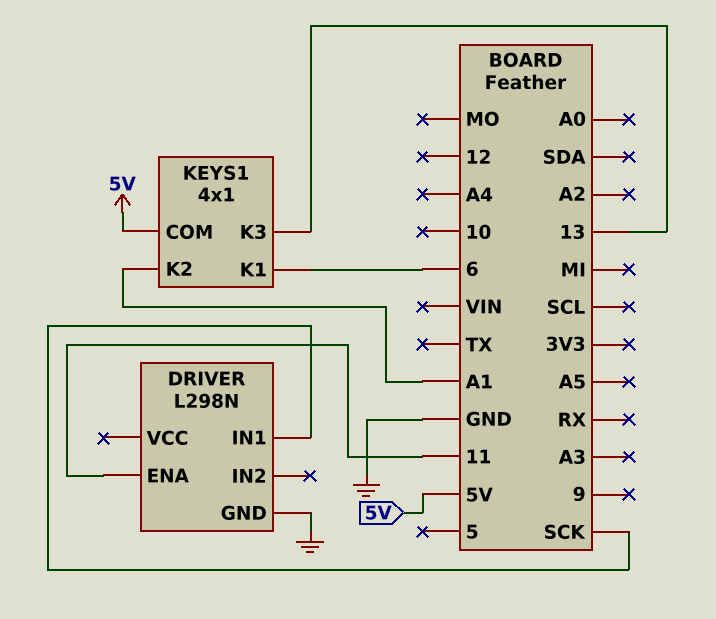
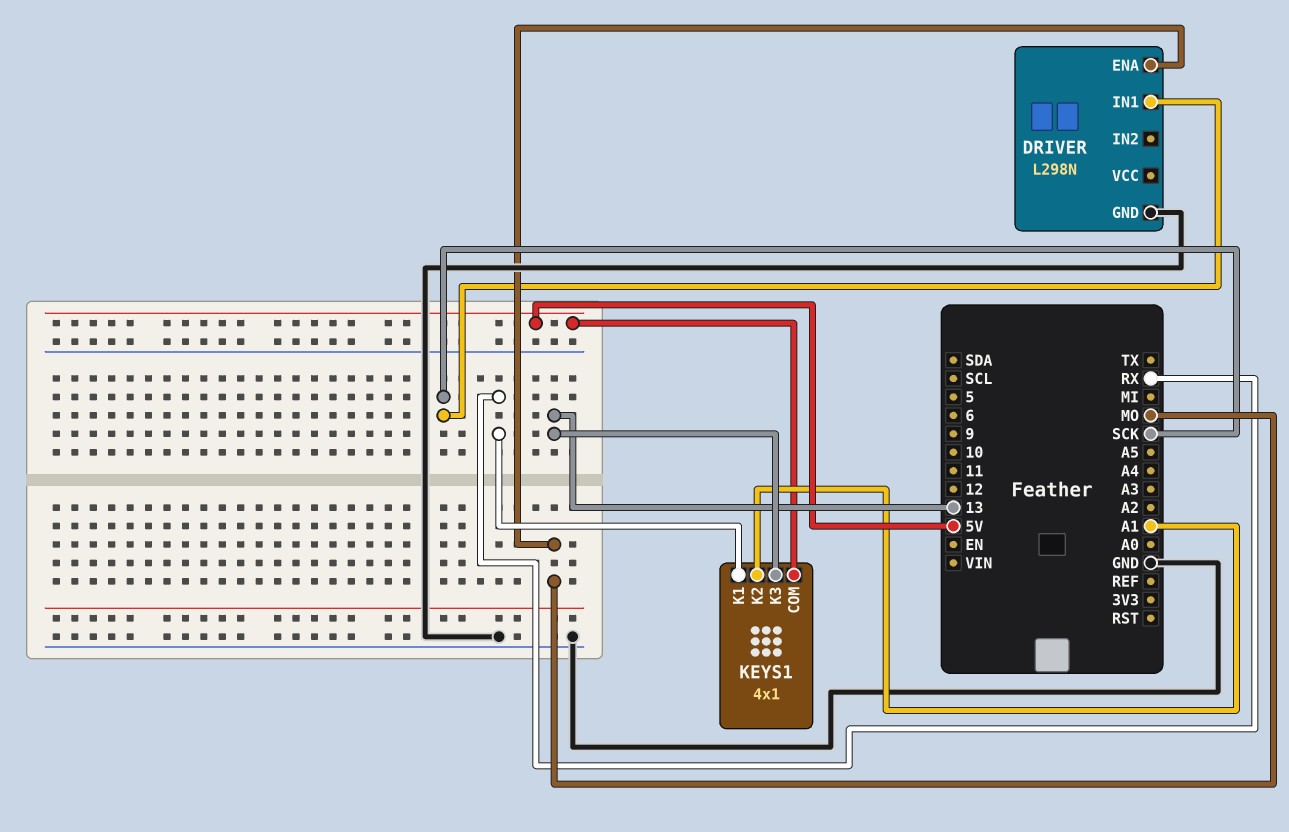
DRIVER pin ENA: 11 -> MO
KEYS1 pin K1: 6 -> RX

